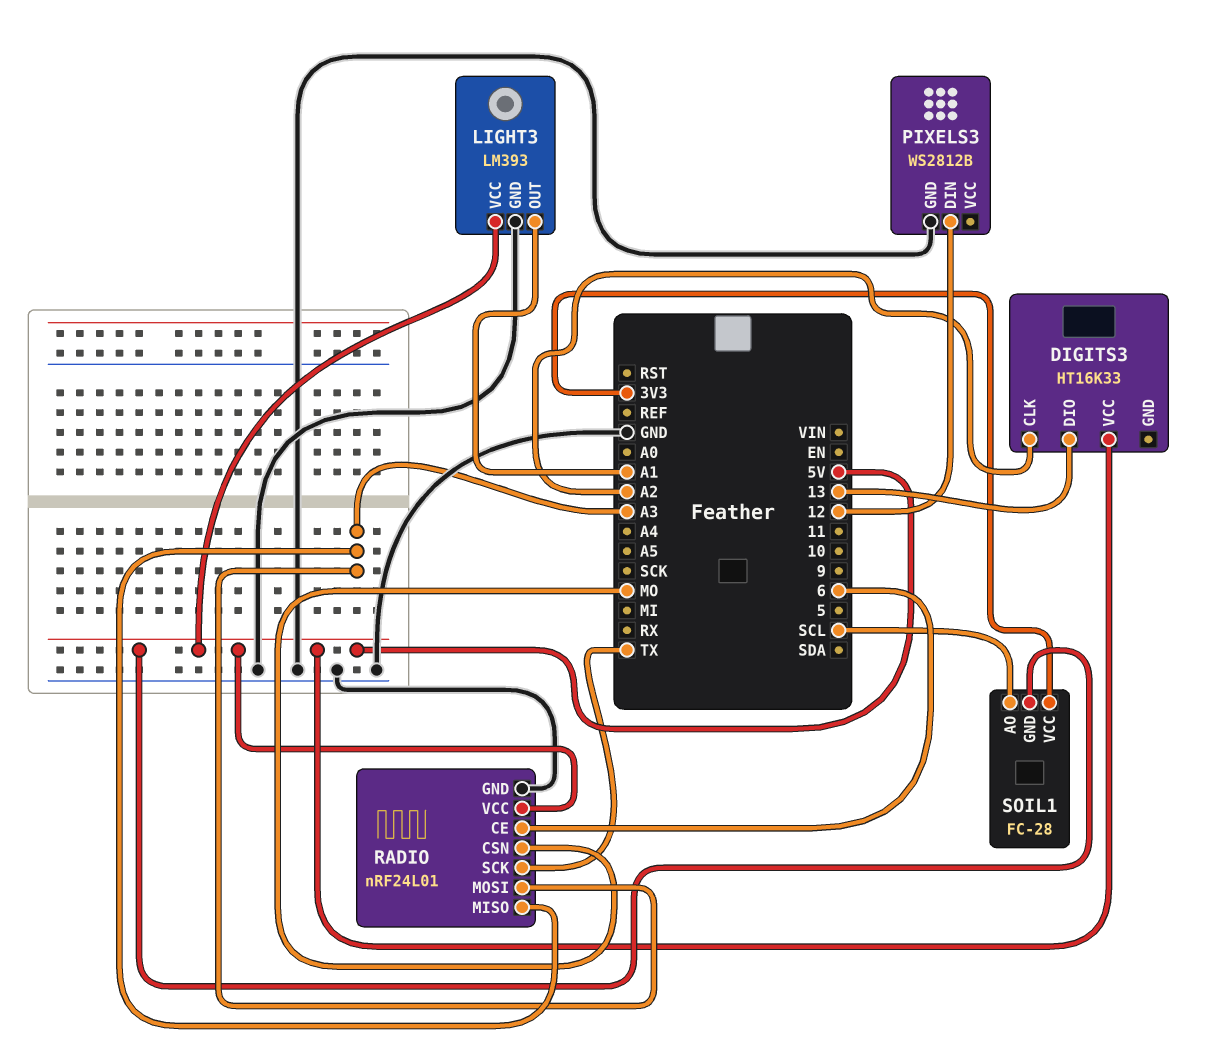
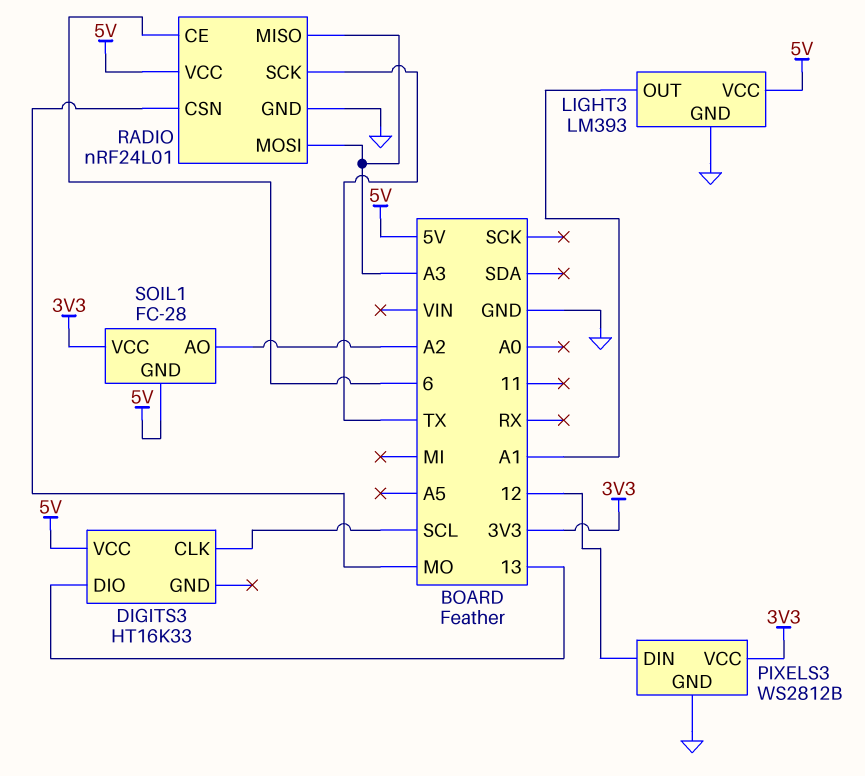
DIGITS3 pin CLK: A2 -> SCL
PIXELS3 pin VCC: none -> 3V3
SOIL1 pin AO: SCL -> A2

